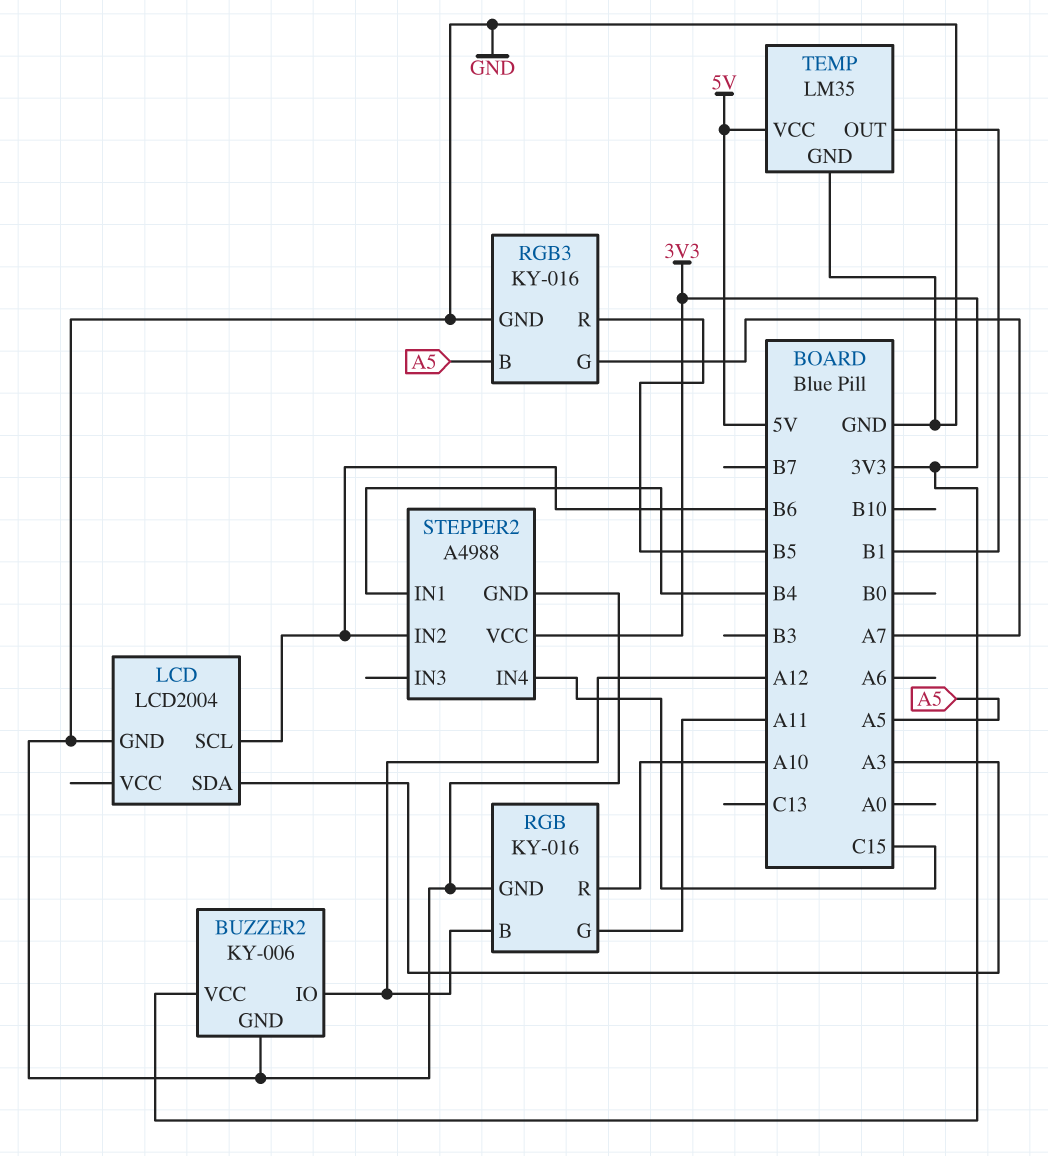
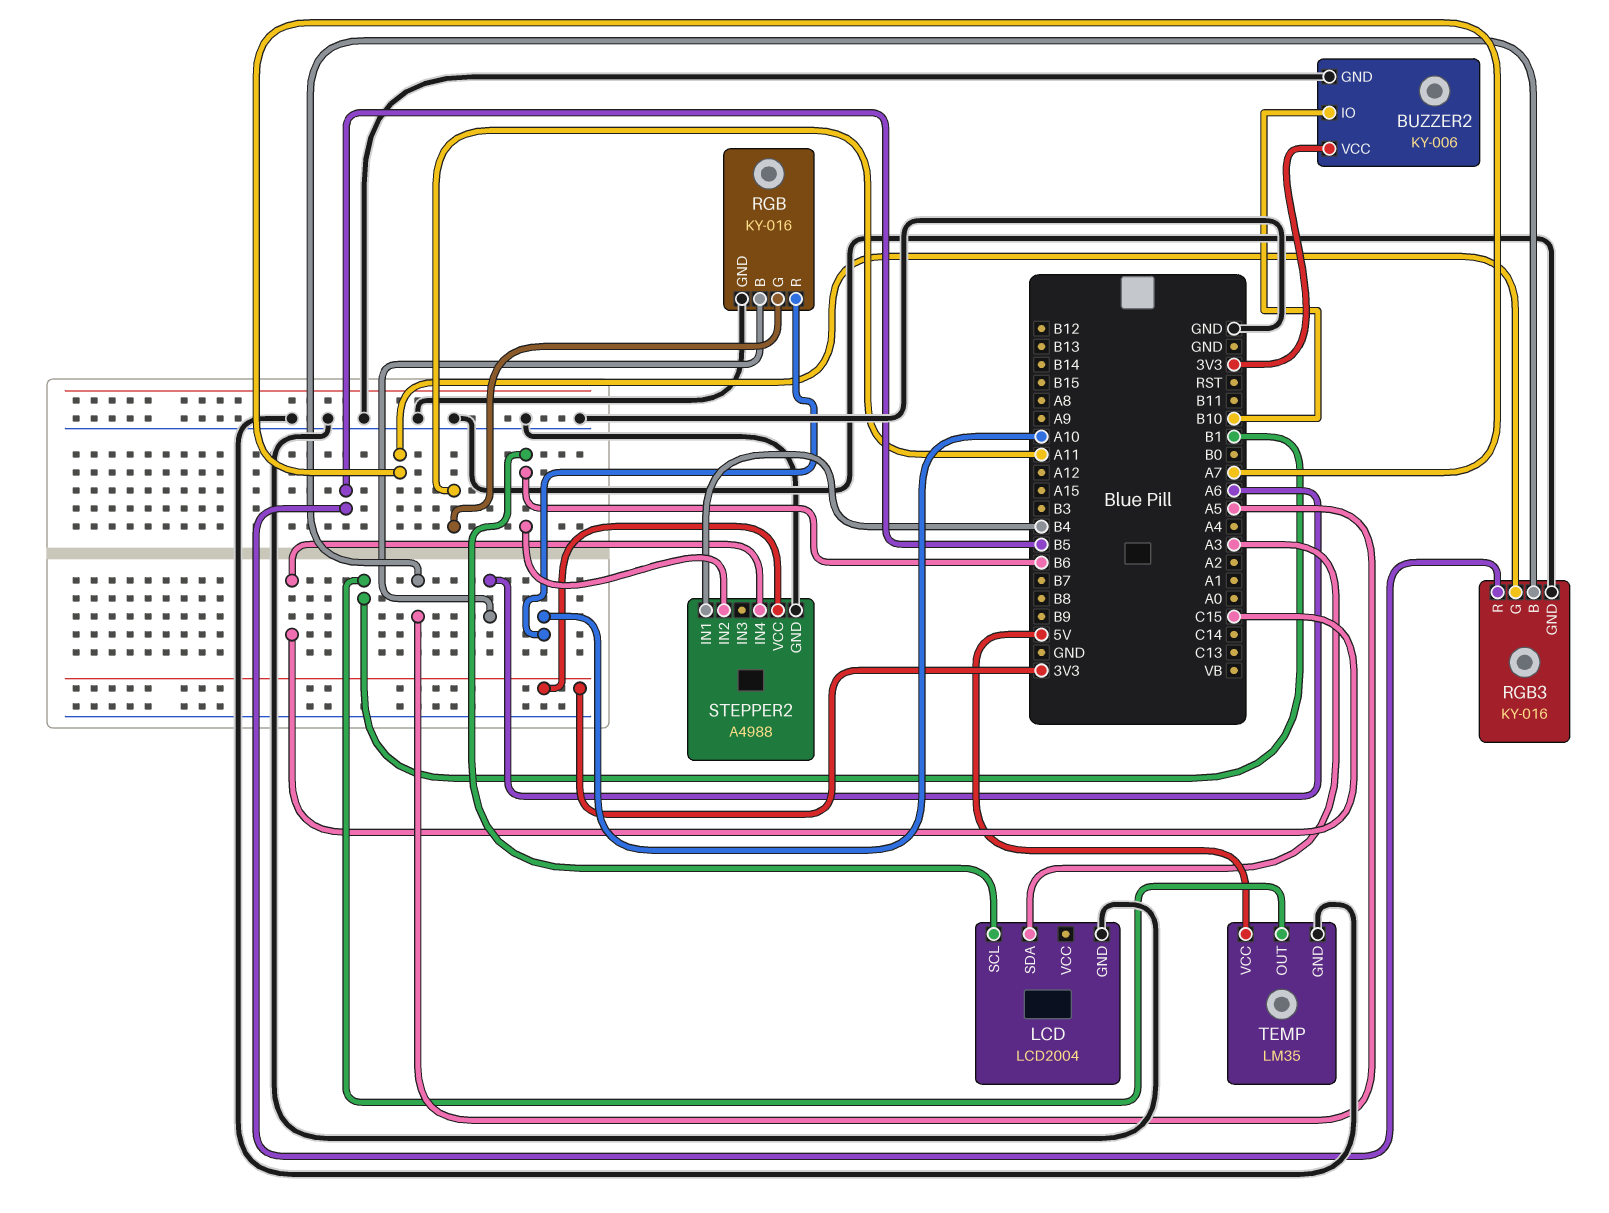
BUZZER2 pin IO: A12 -> B10
RGB pin B: A12 -> A6

